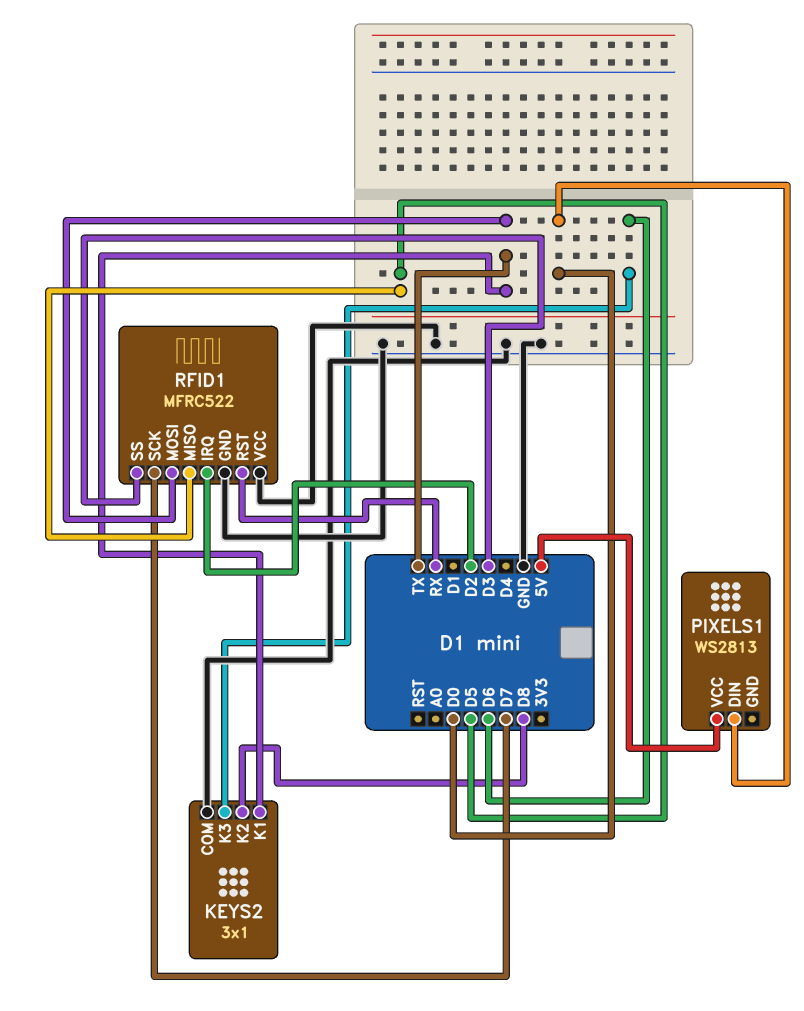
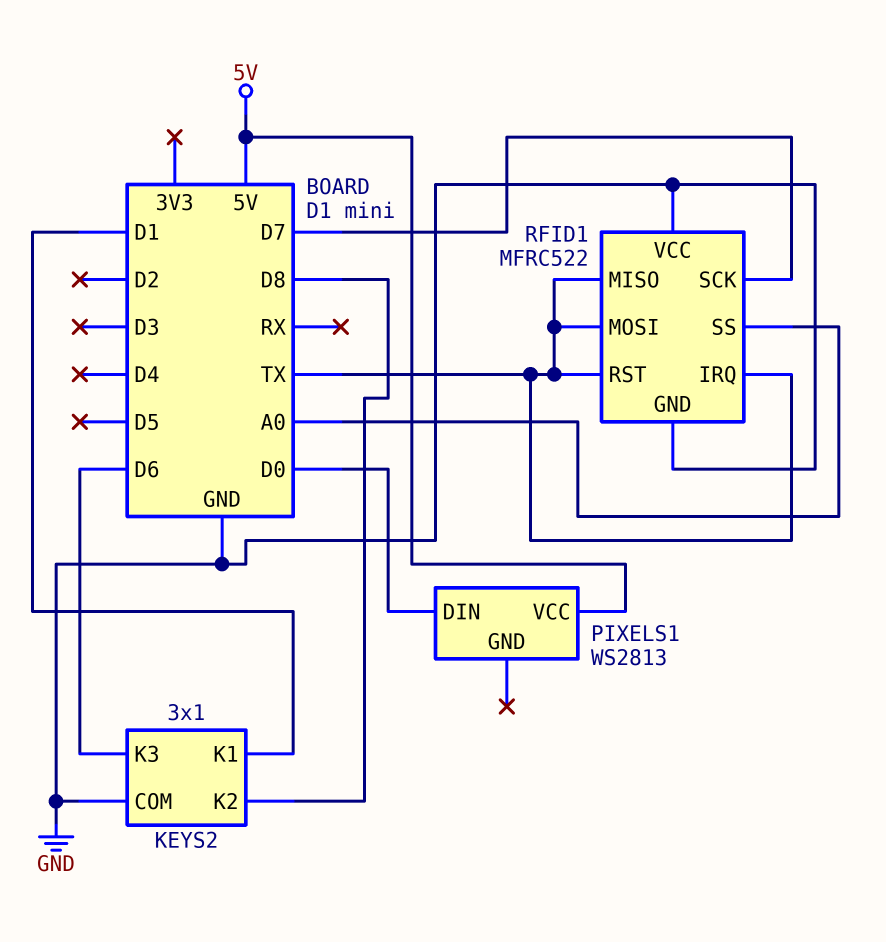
KEYS2 pin K1: TX -> D1
RFID1 pin IRQ: D2 -> TX
RFID1 pin MISO: D5 -> TX
RFID1 pin RST: RX -> TX
RFID1 pin SS: D3 -> A0

